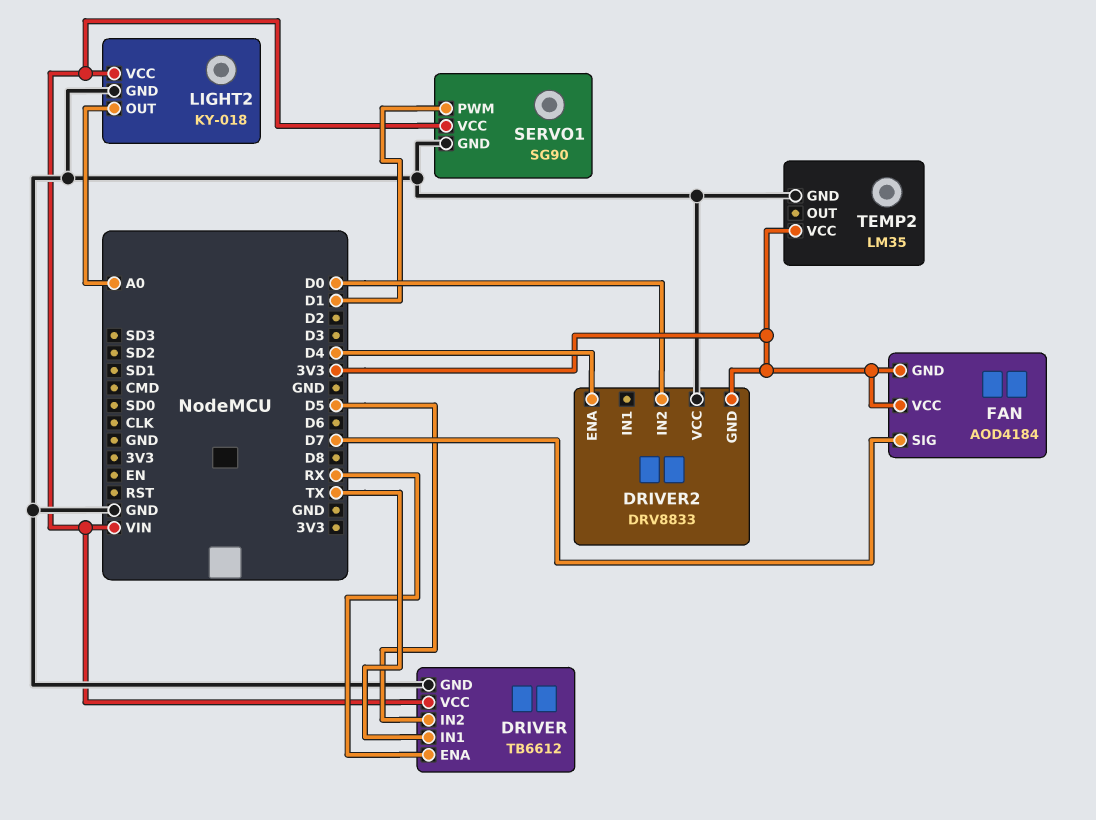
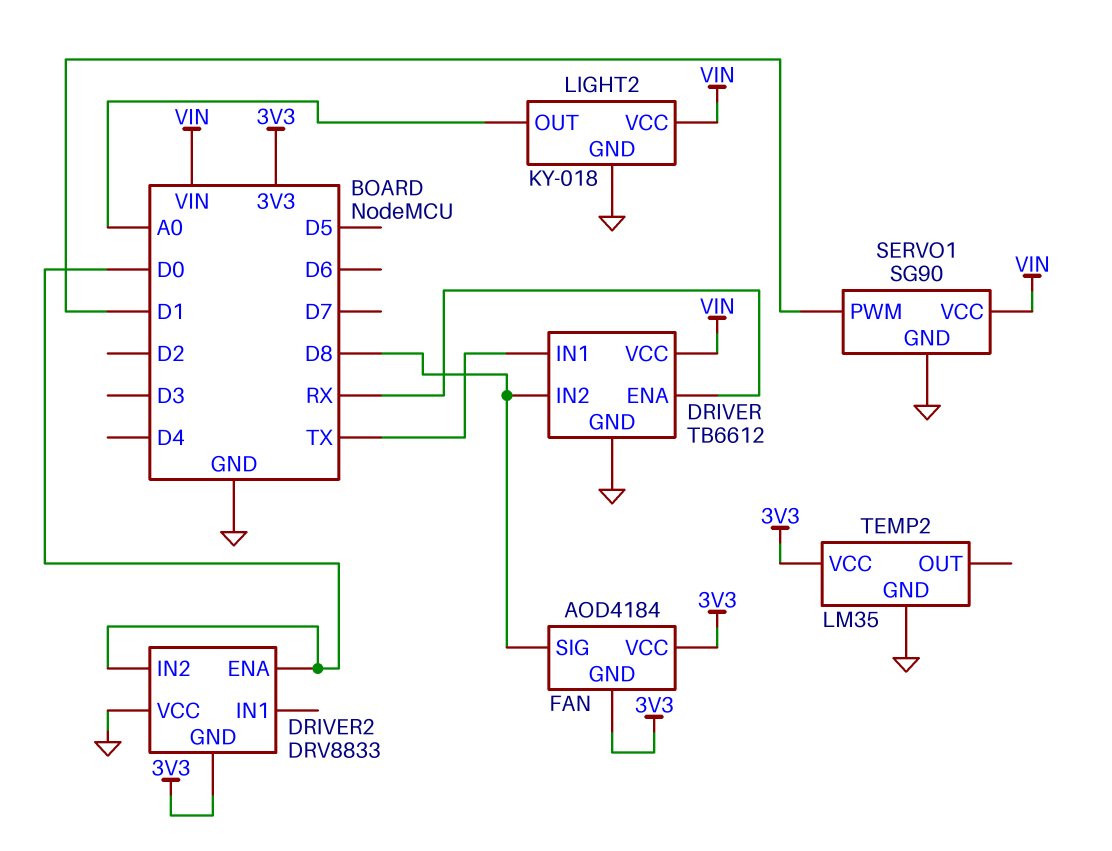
DRIVER pin IN2: D5 -> D8
DRIVER2 pin ENA: D4 -> D0
FAN pin SIG: D7 -> D8

